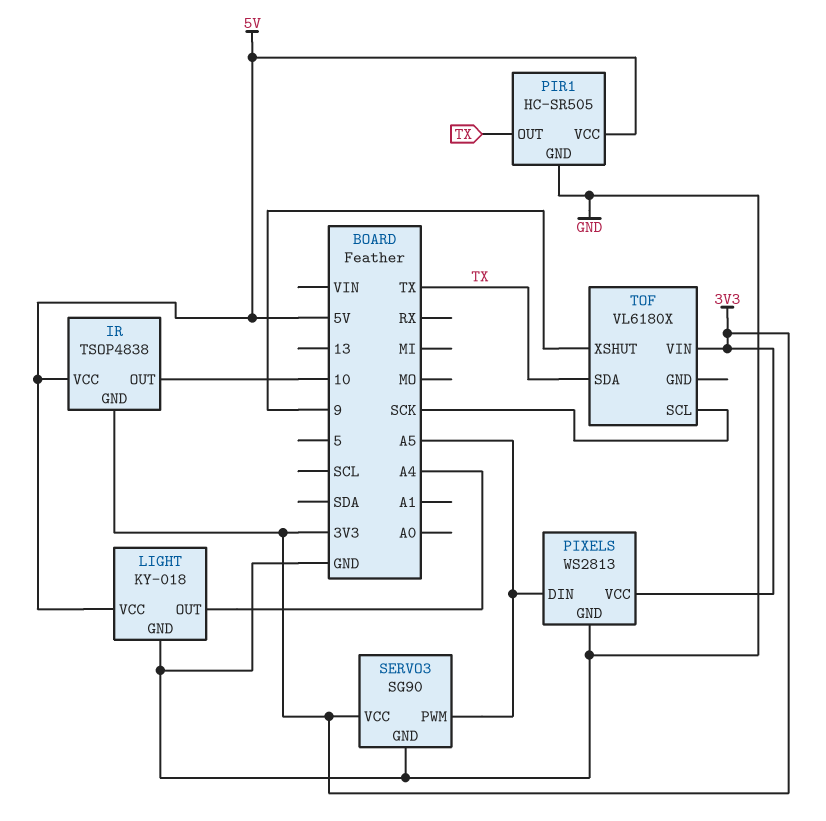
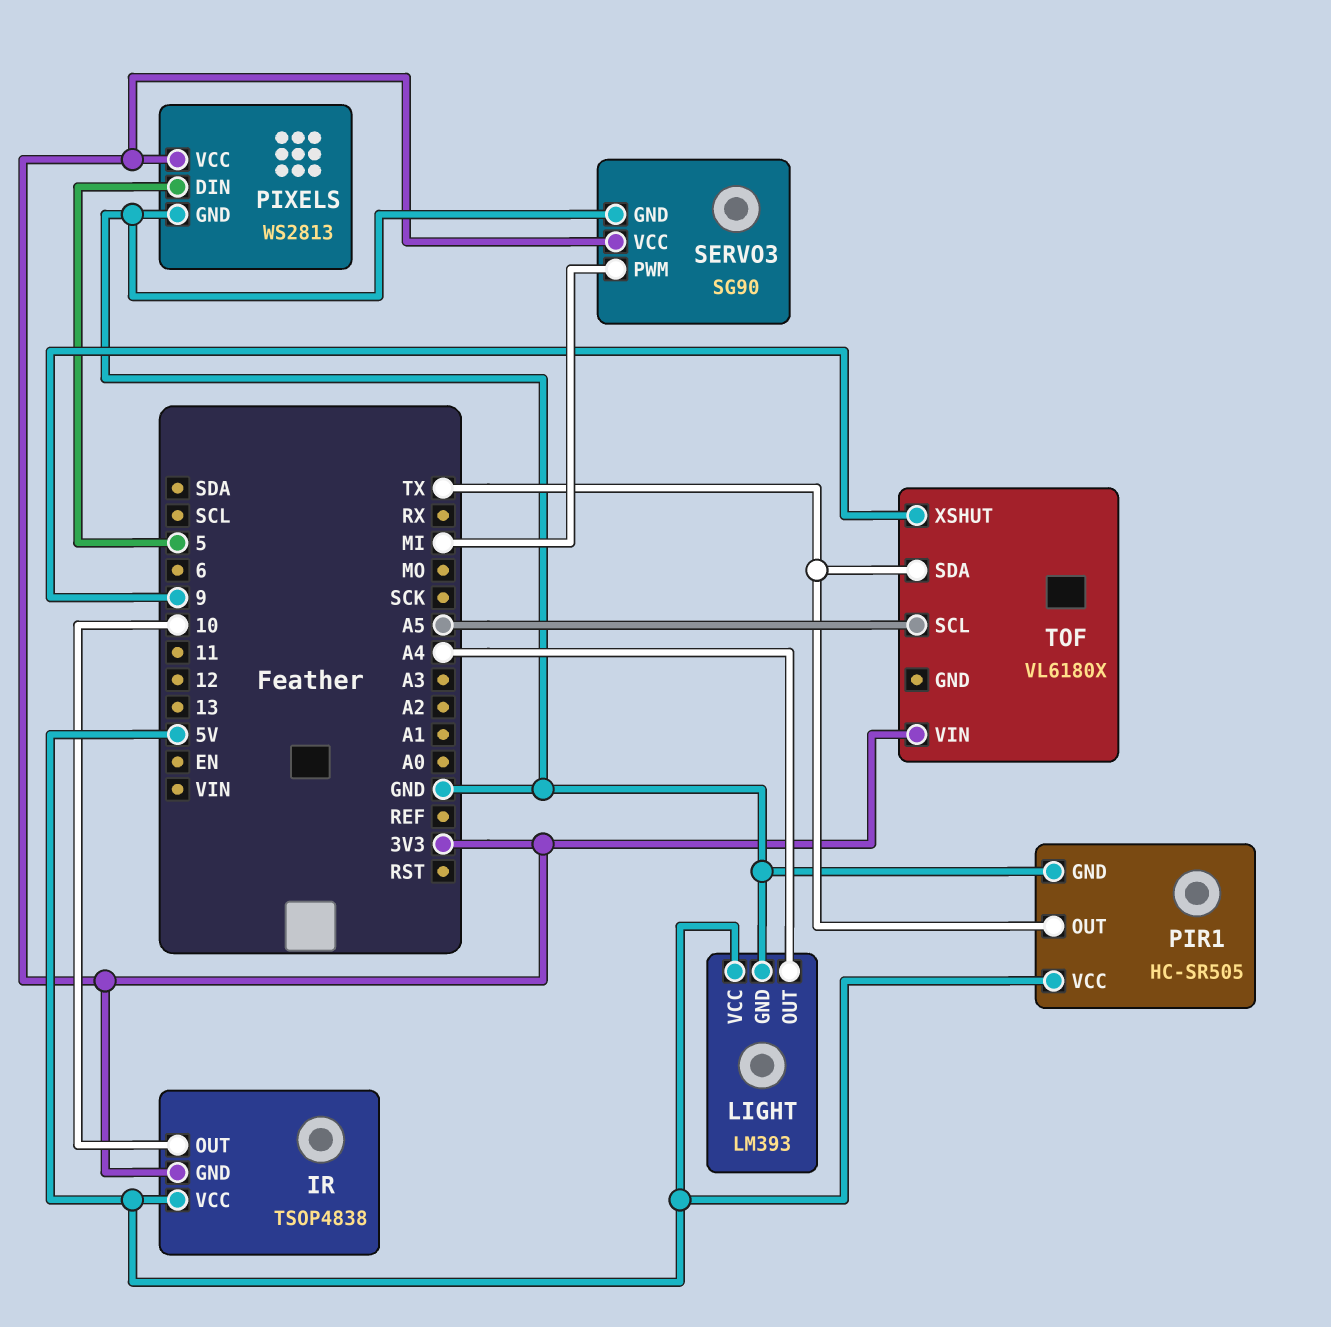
LIGHT: KY-018 -> LM393
PIXELS pin DIN: A5 -> 5
SERVO3 pin PWM: A5 -> MI
TOF pin SCL: SCK -> A5

